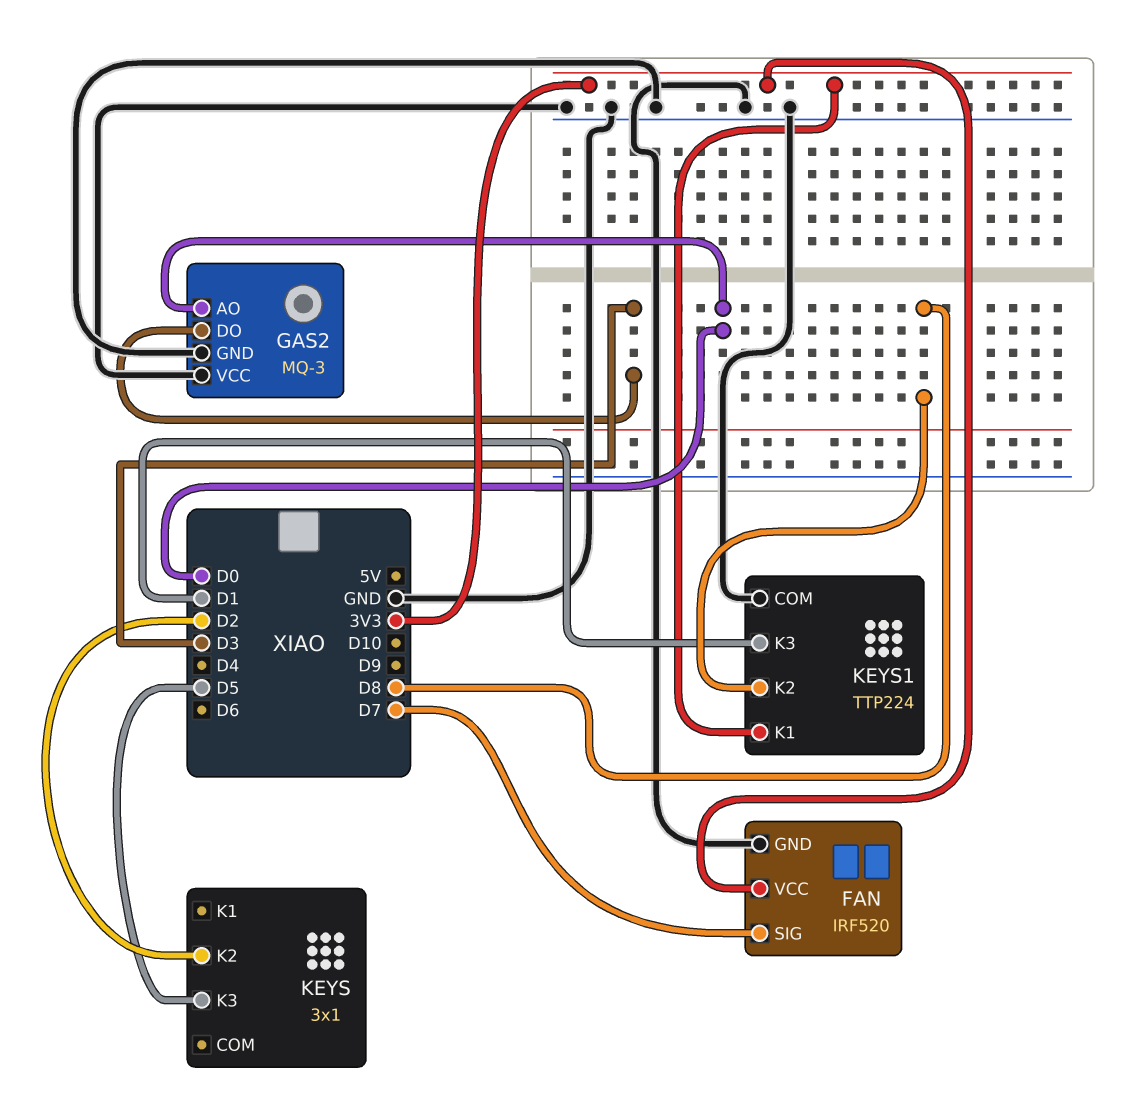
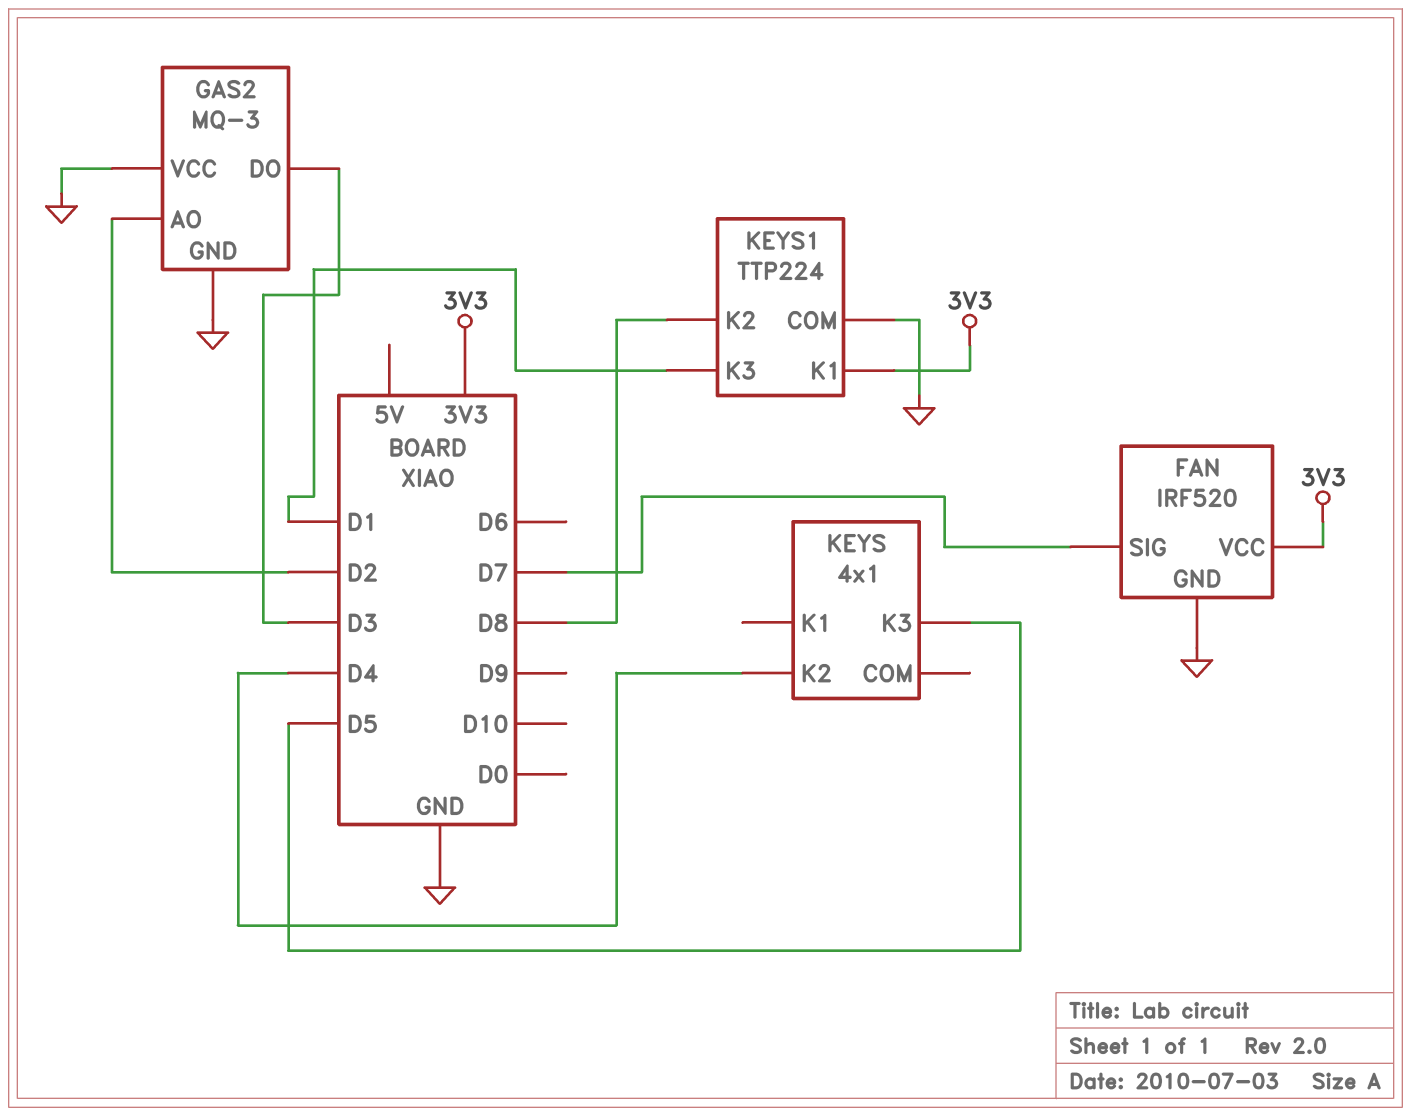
GAS2 pin AO: D0 -> D2
KEYS: 3x1 -> 4x1
KEYS pin K2: D2 -> D4

